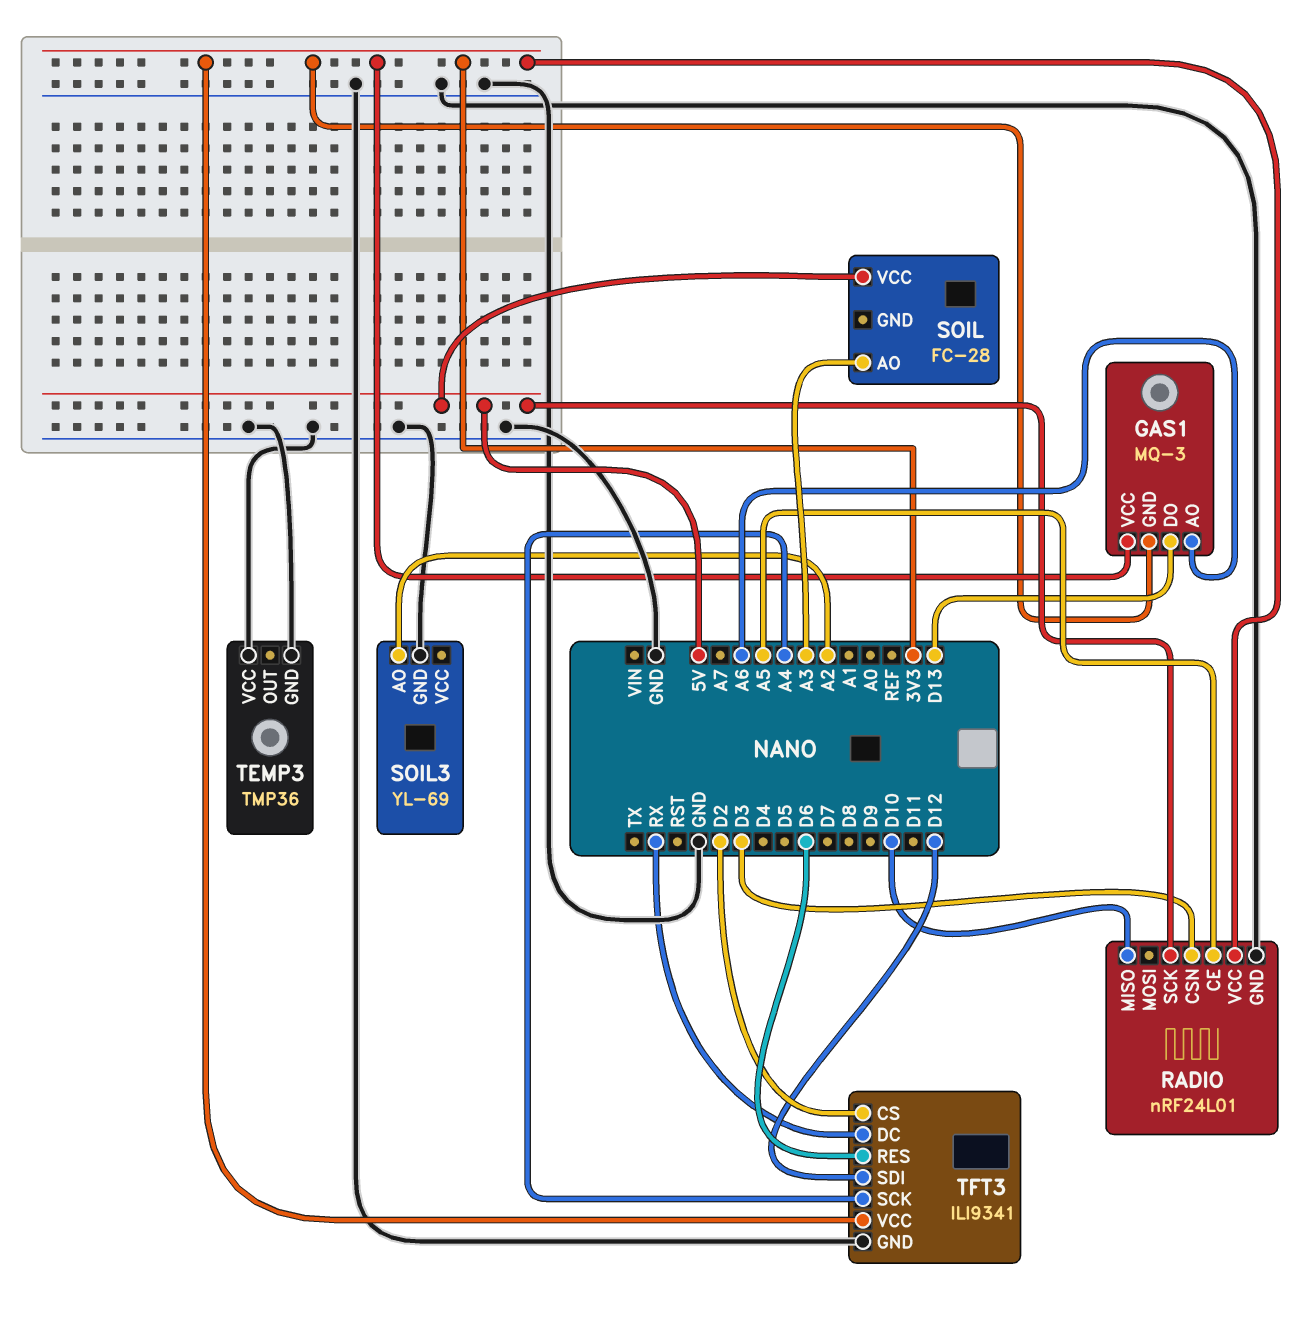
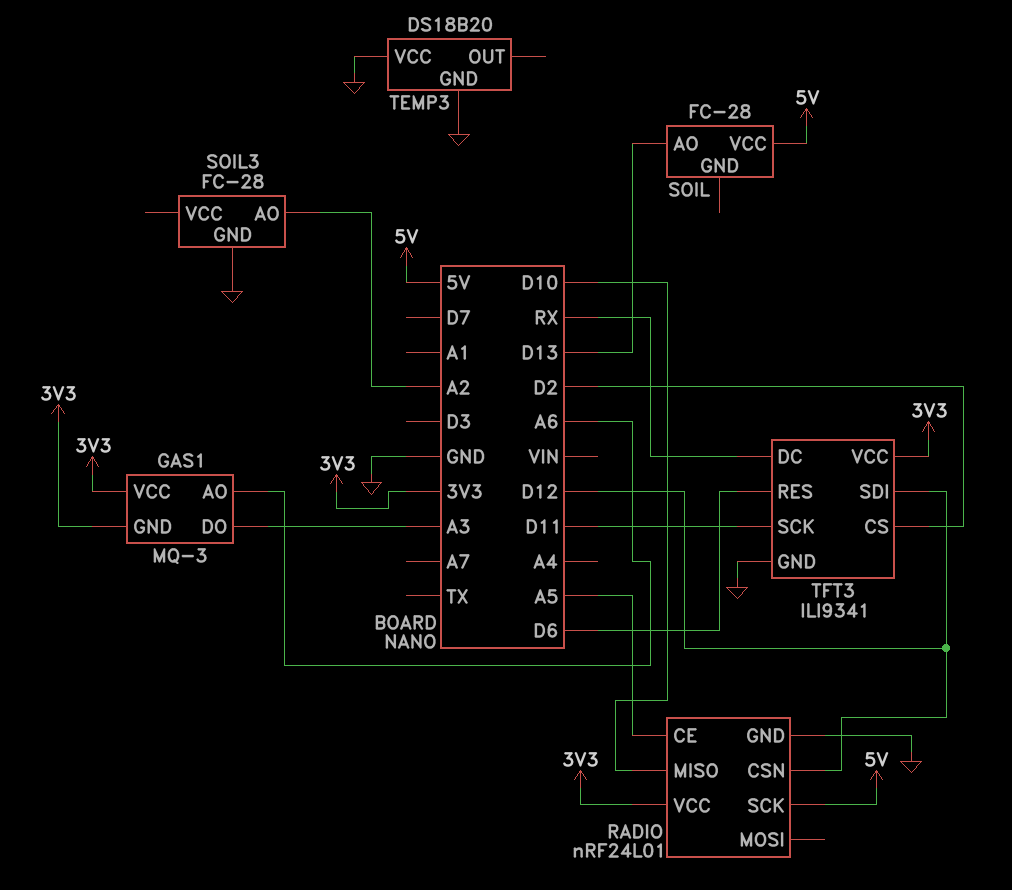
GAS1 pin DO: D13 -> A3
RADIO pin CSN: D3 -> D12
SOIL pin AO: A3 -> D13
SOIL3: YL-69 -> FC-28
TEMP3: TMP36 -> DS18B20
TFT3 pin SCK: A4 -> D11

